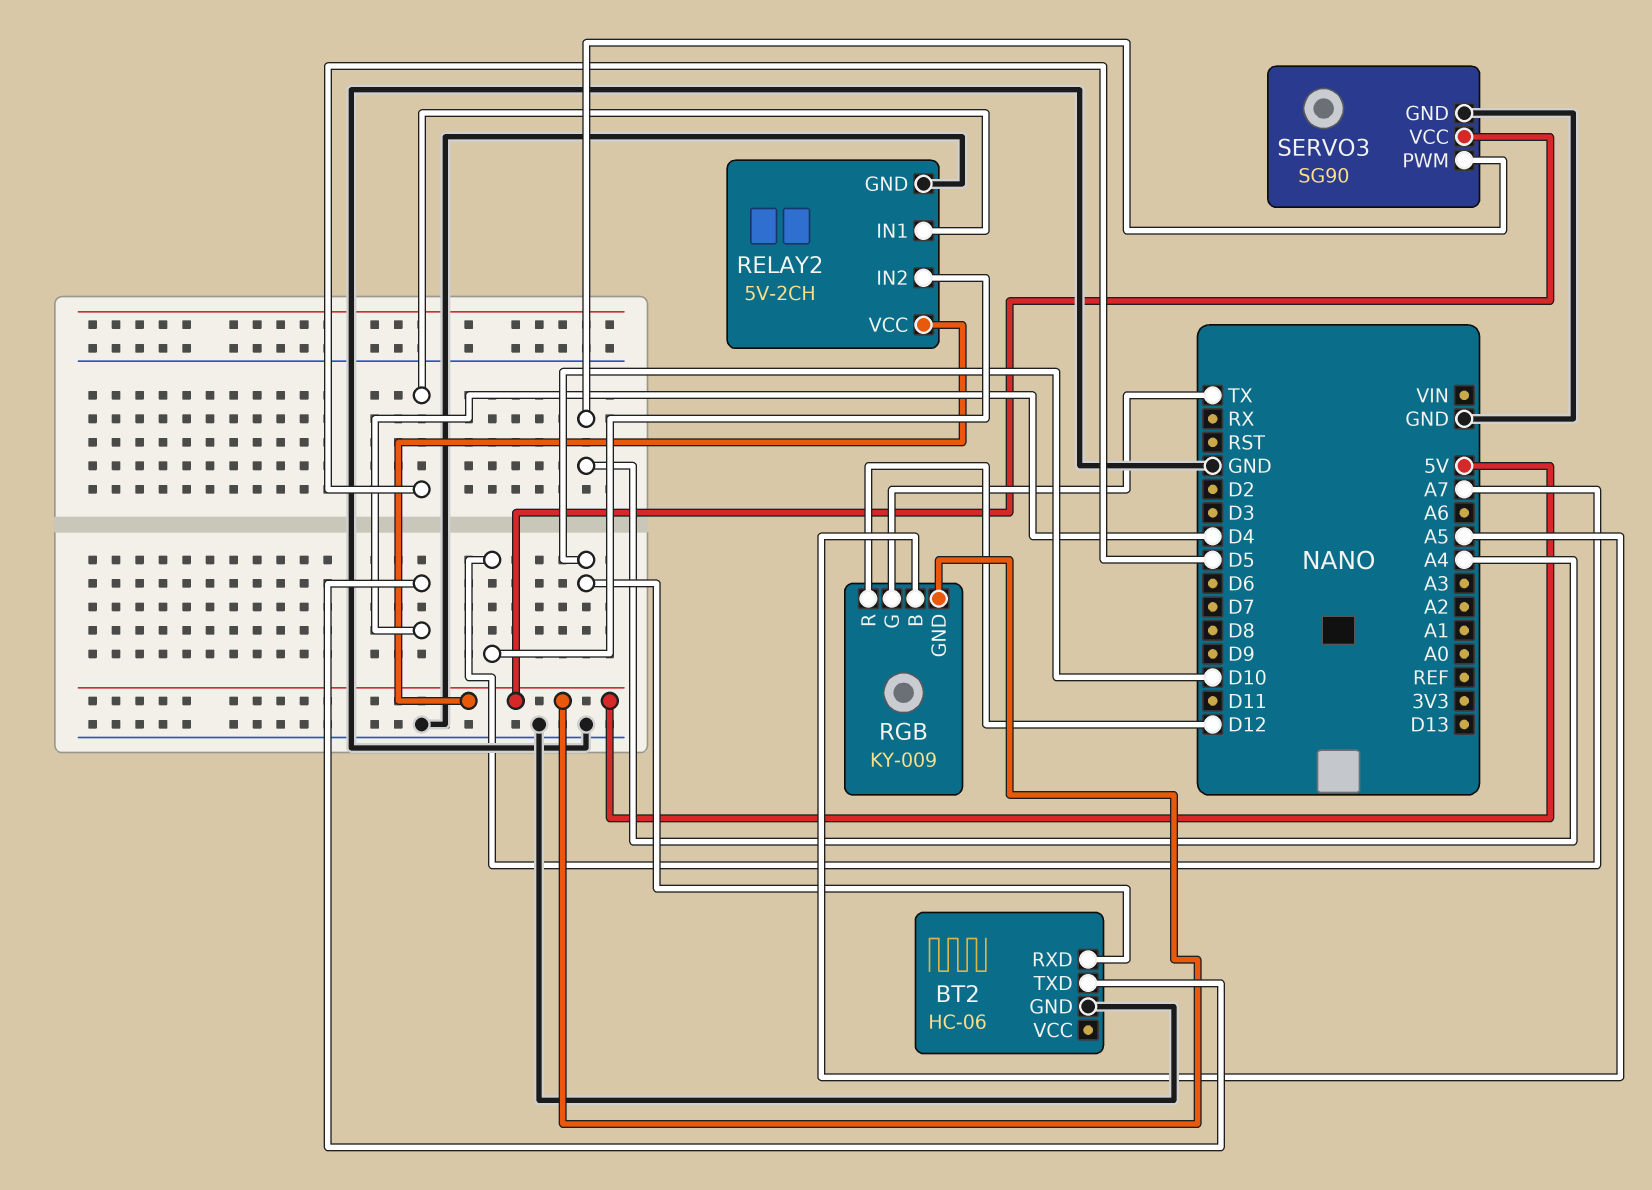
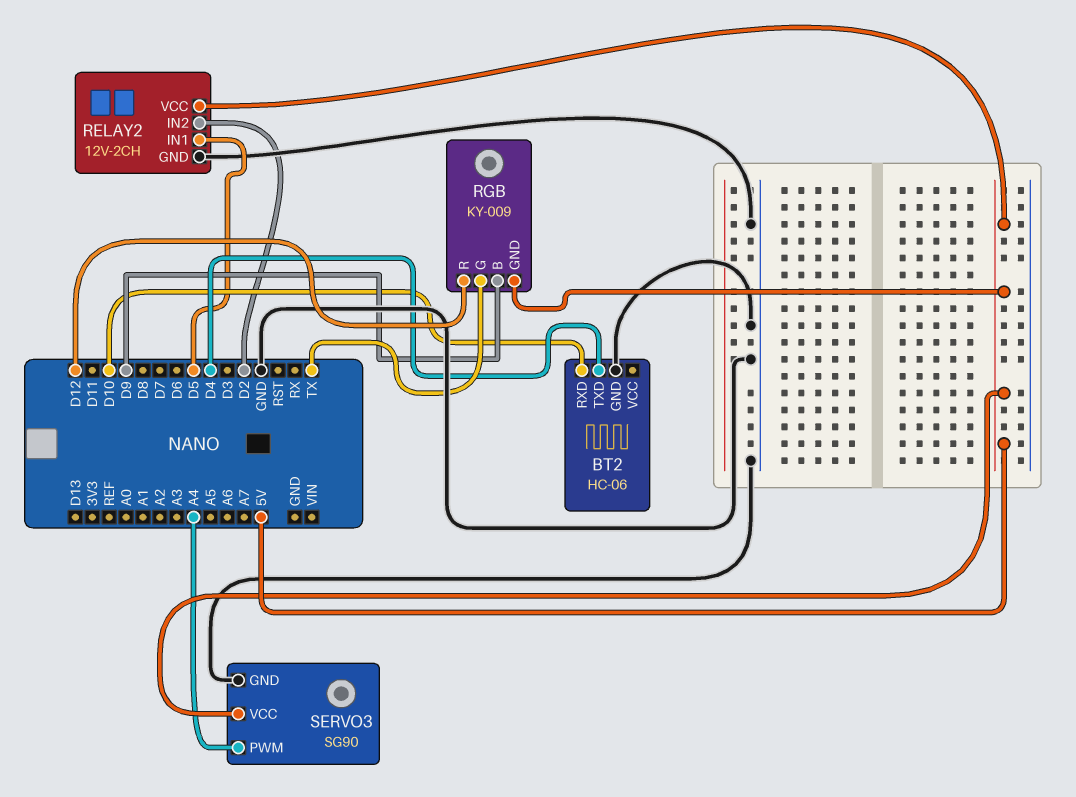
RELAY2: 5V-2CH -> 12V-2CH
RELAY2 pin IN2: A7 -> D2
RGB pin B: A5 -> D9

